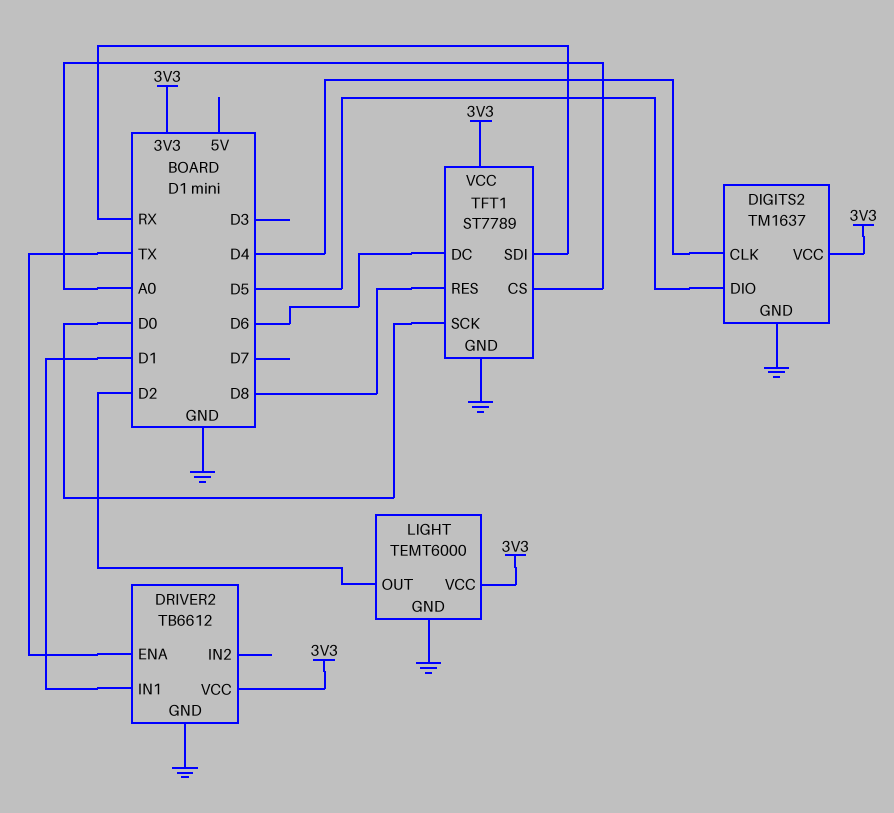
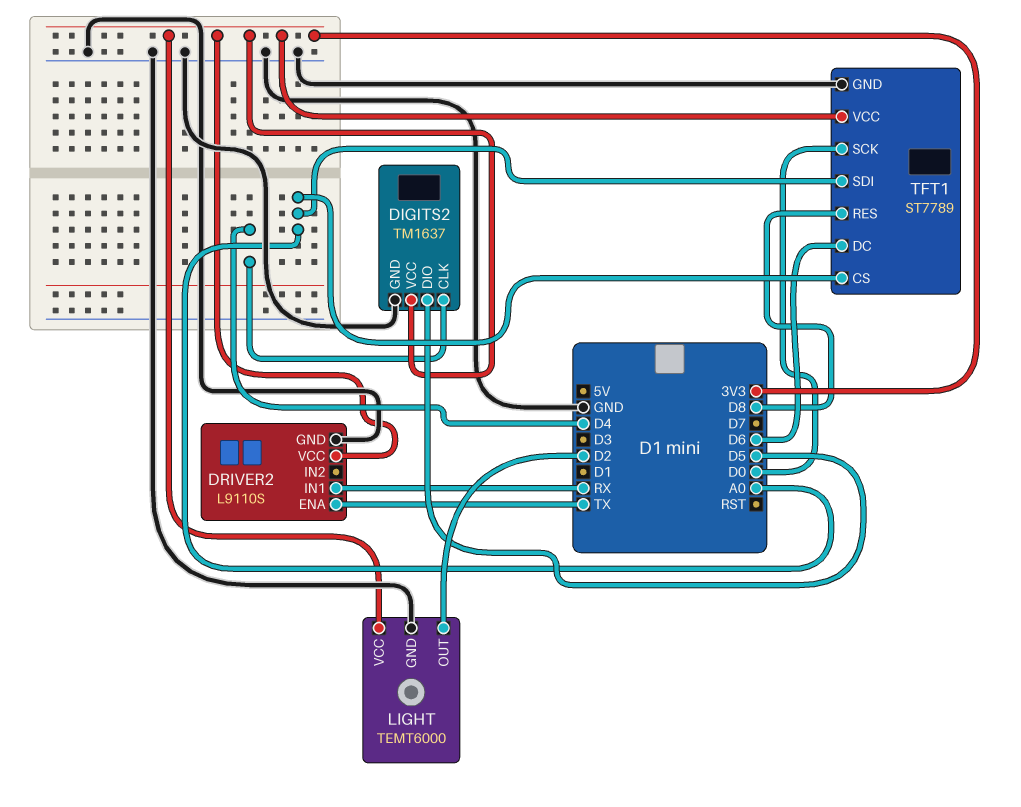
DRIVER2: TB6612 -> L9110S
DRIVER2 pin IN1: D1 -> RX
TFT1 pin SDI: RX -> A0

